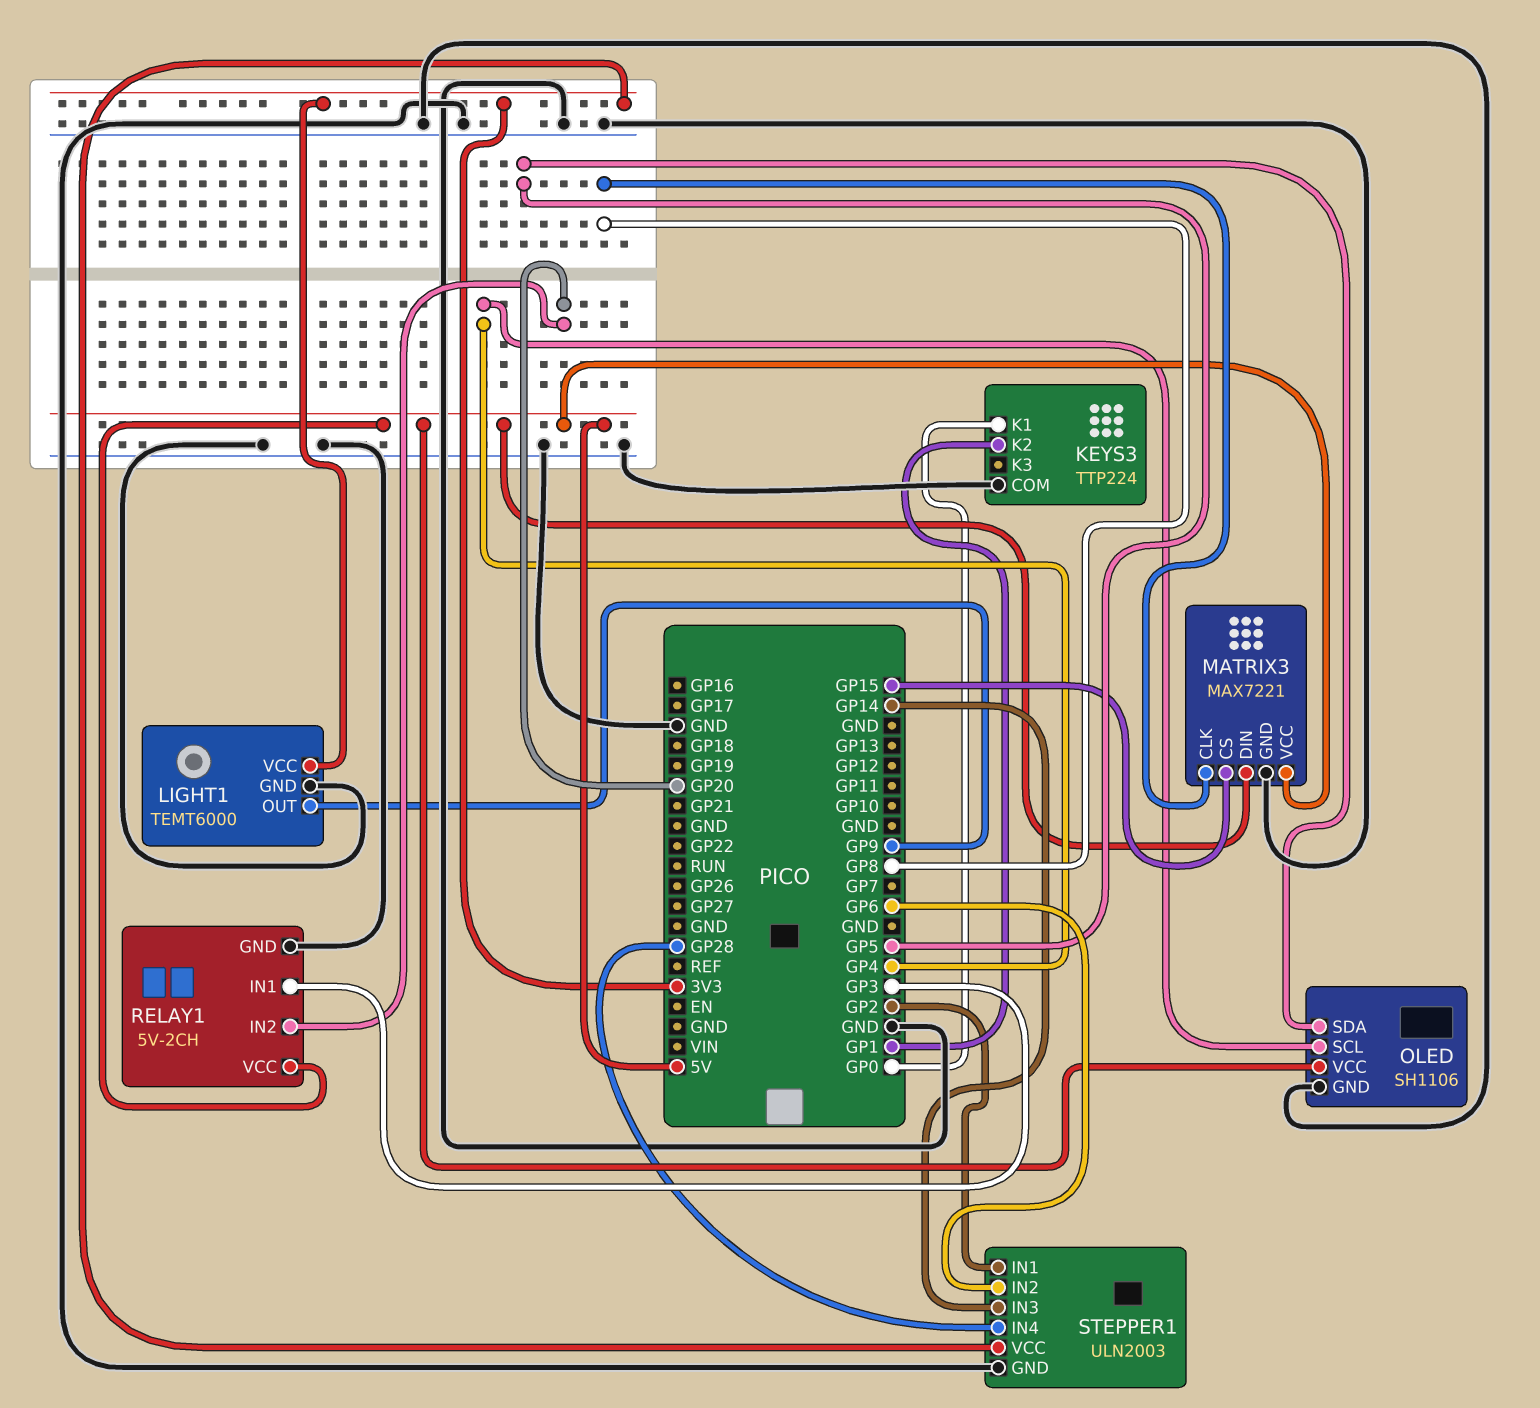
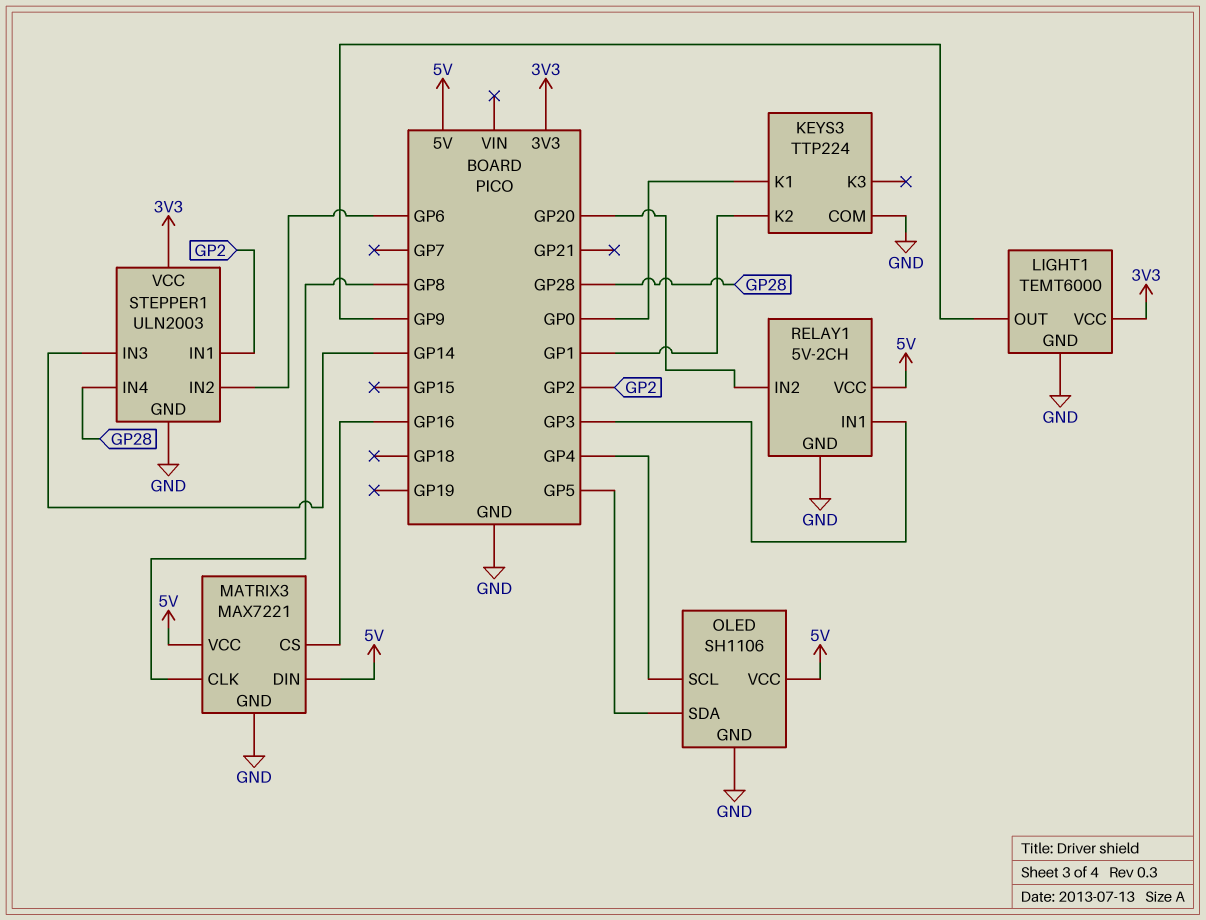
MATRIX3 pin CS: GP15 -> GP16

